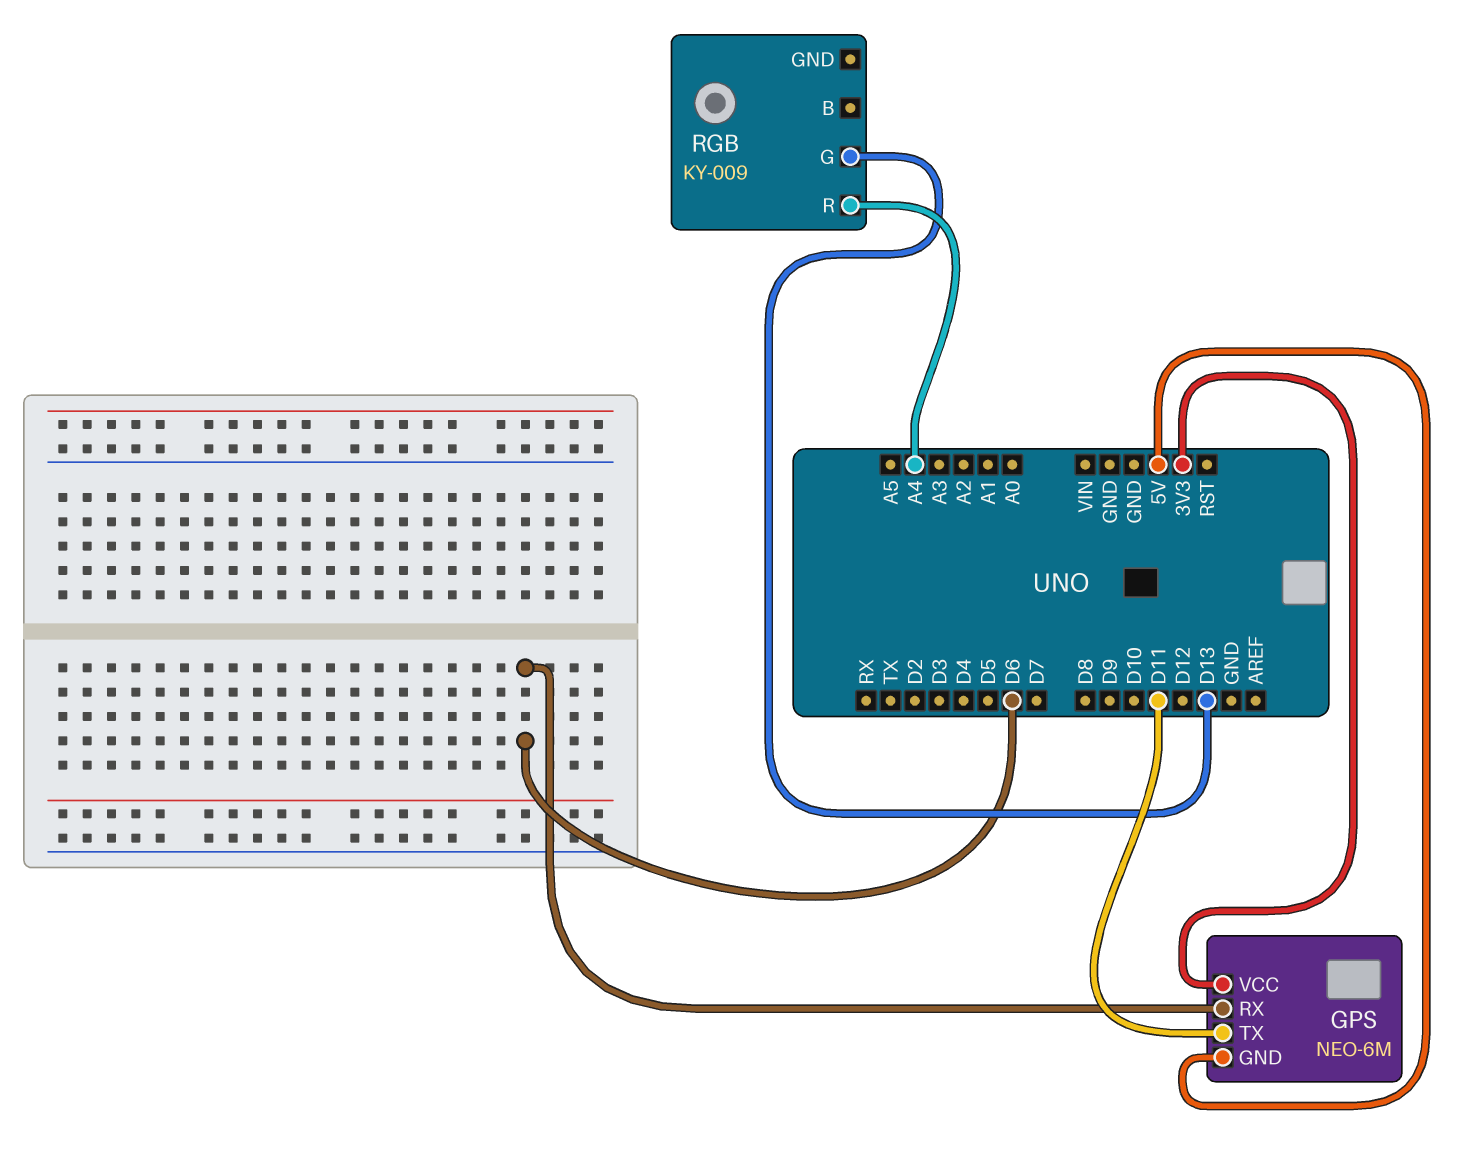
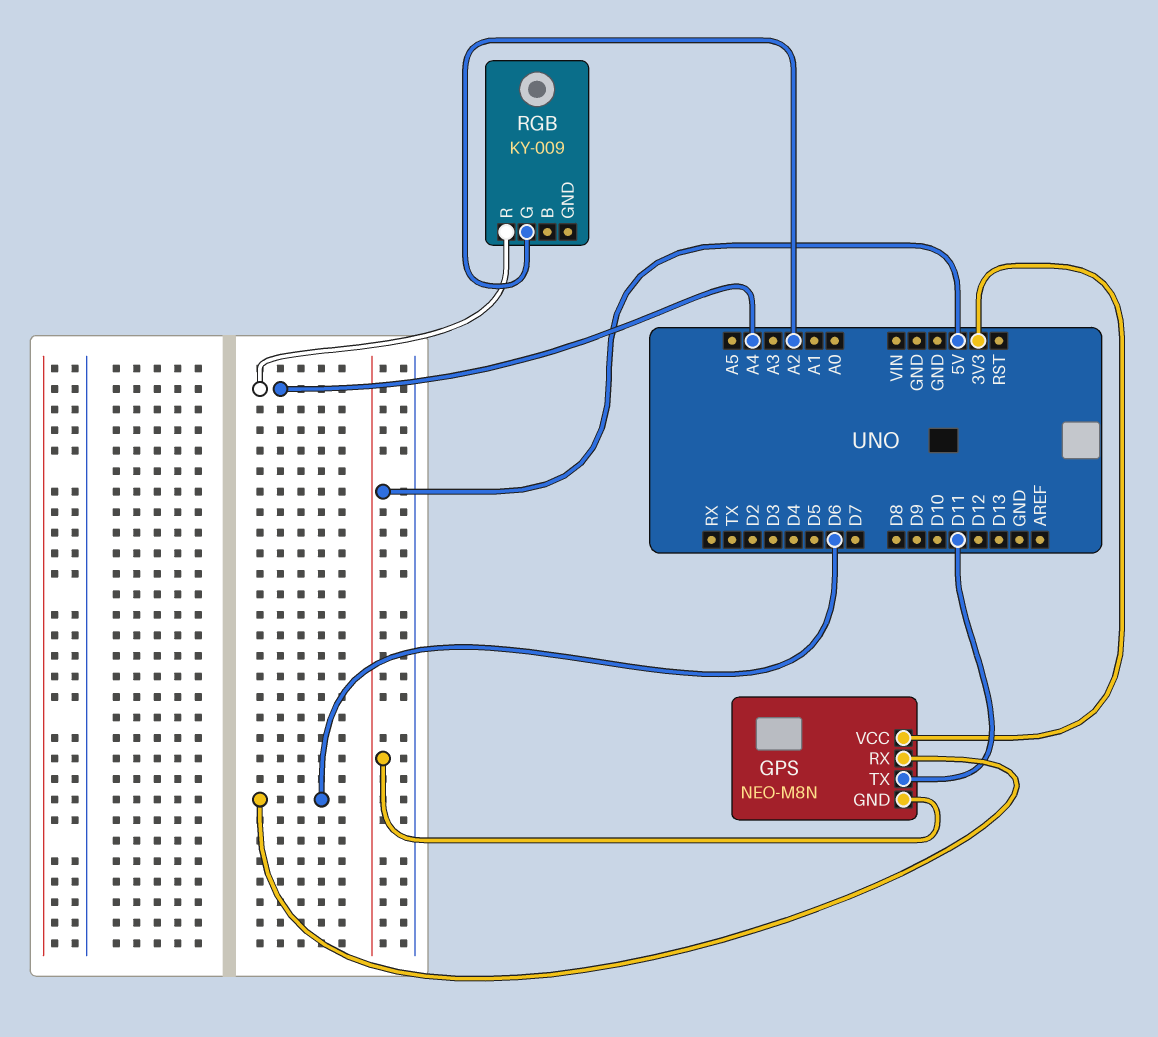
GPS: NEO-6M -> NEO-M8N
RGB pin G: D13 -> A2

